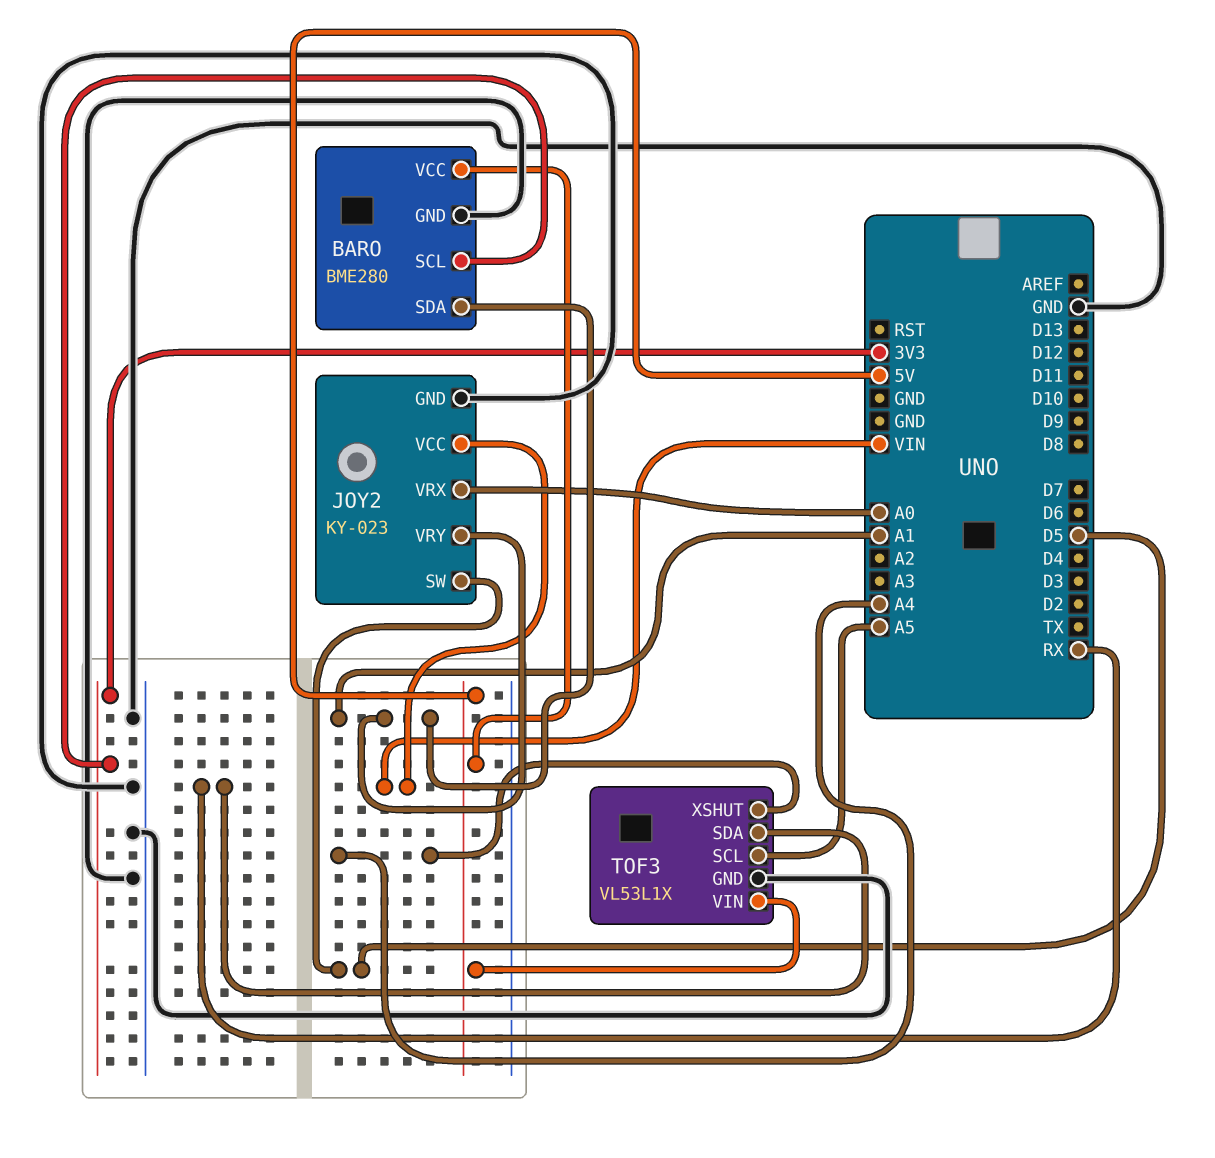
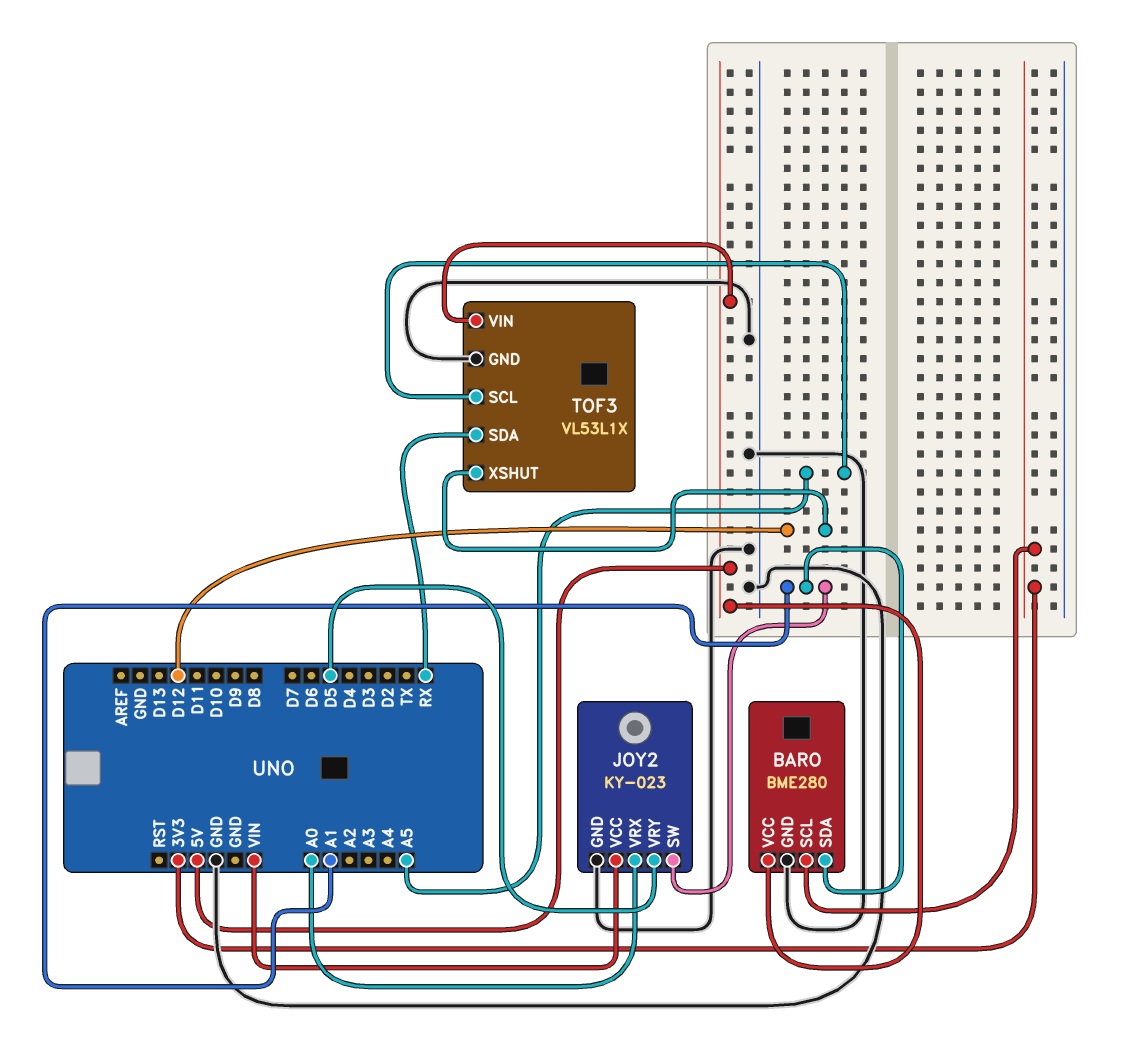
JOY2 pin SW: D5 -> A1
JOY2 pin VRY: A1 -> D5
TOF3 pin XSHUT: A4 -> D12

